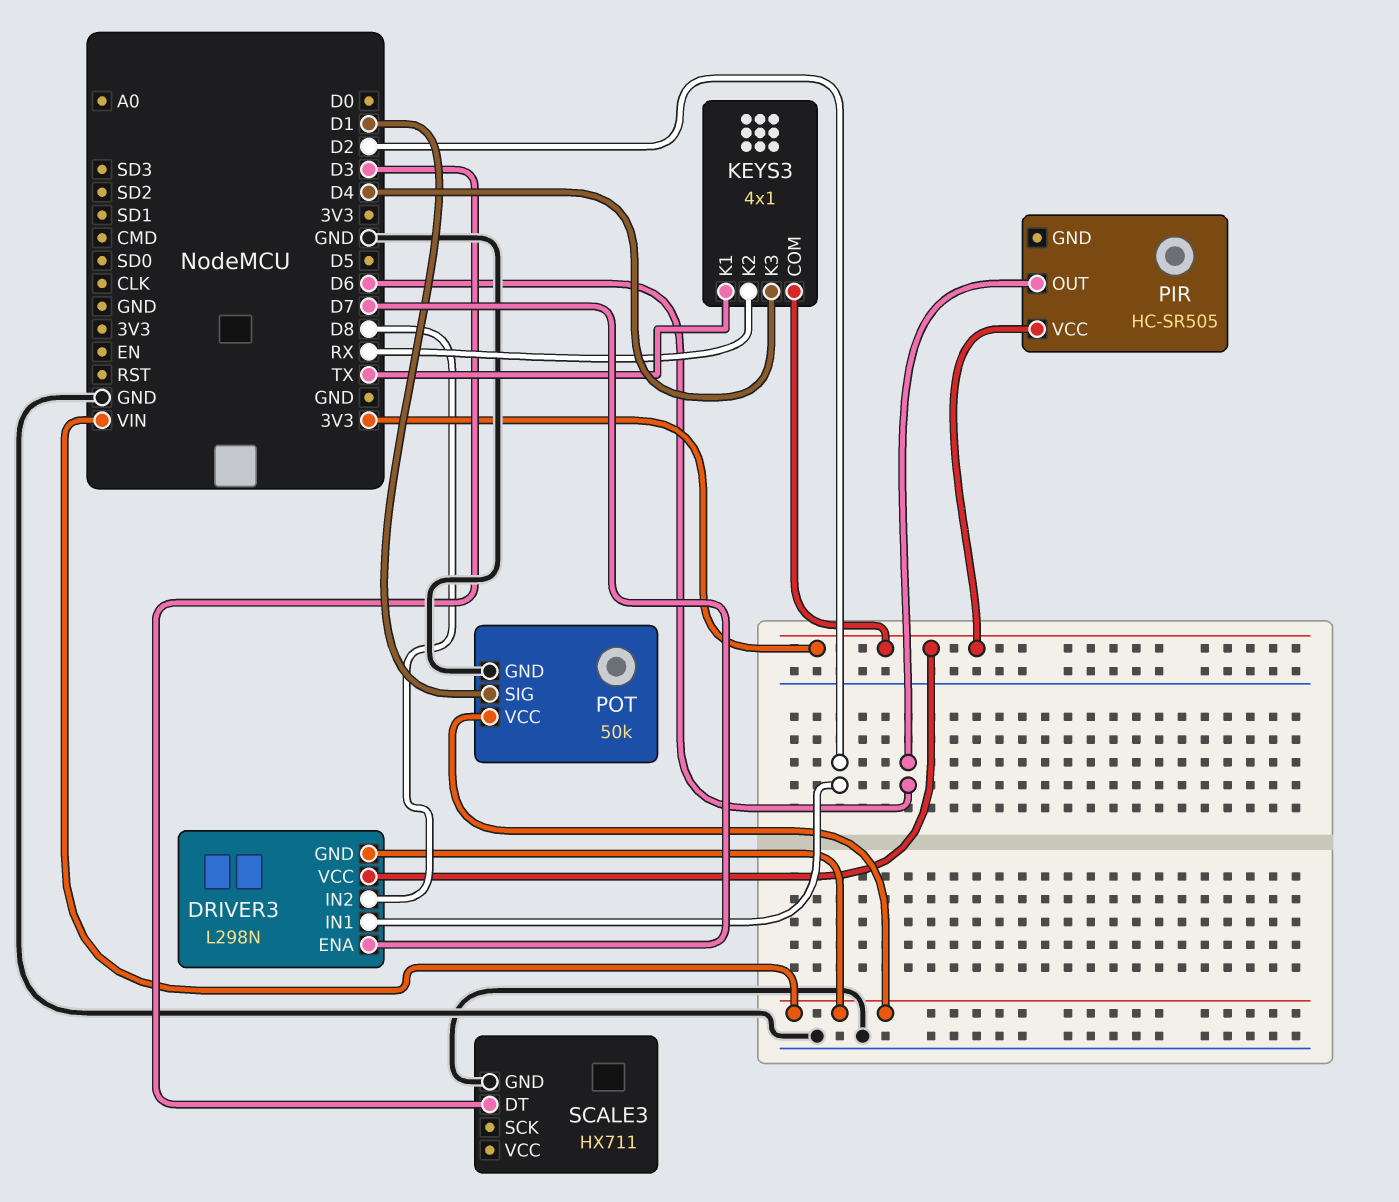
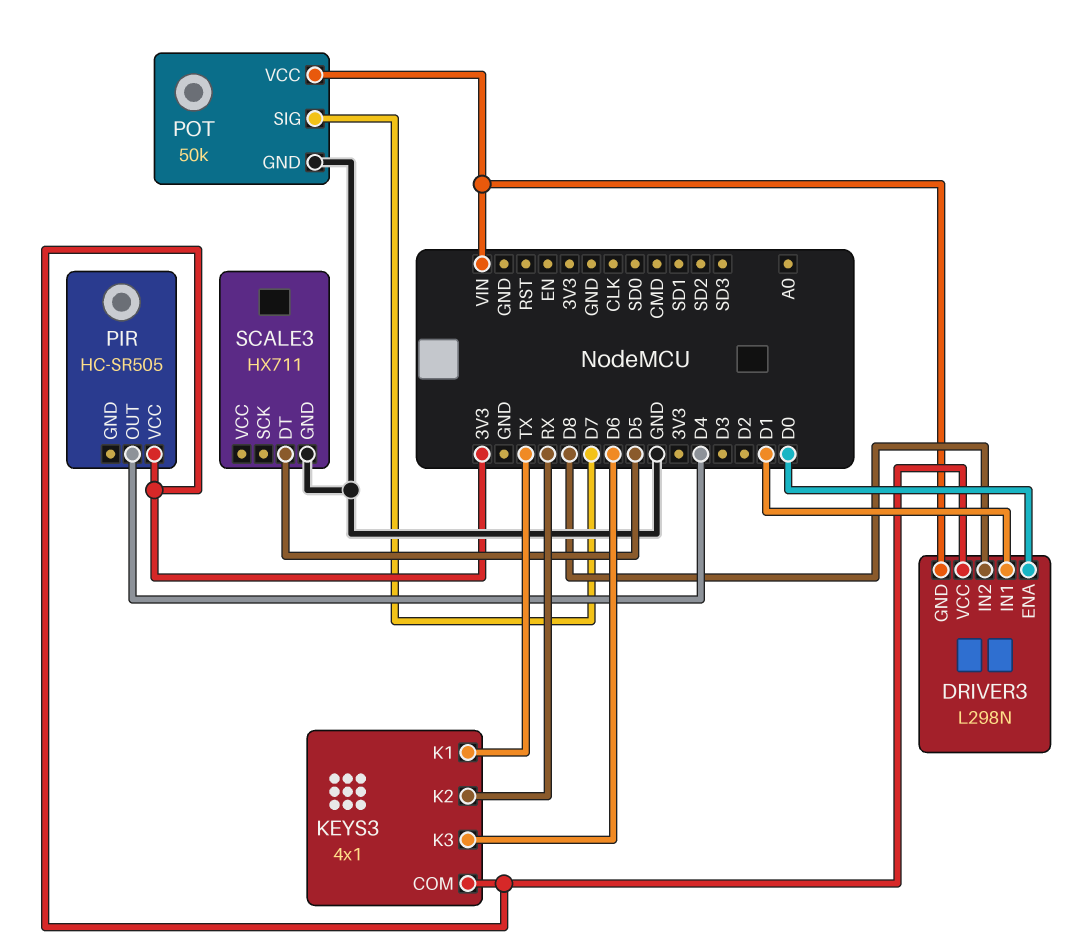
DRIVER3 pin ENA: D7 -> D0
DRIVER3 pin IN1: D2 -> D1
KEYS3 pin K3: D4 -> D6
PIR pin OUT: D6 -> D4
POT pin SIG: D1 -> D7
SCALE3 pin DT: D3 -> D5

